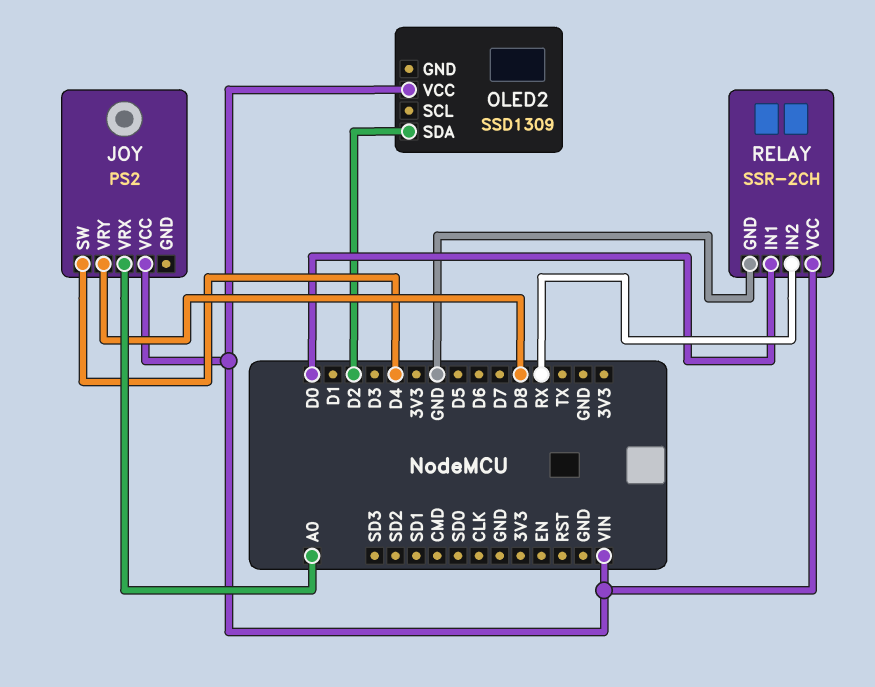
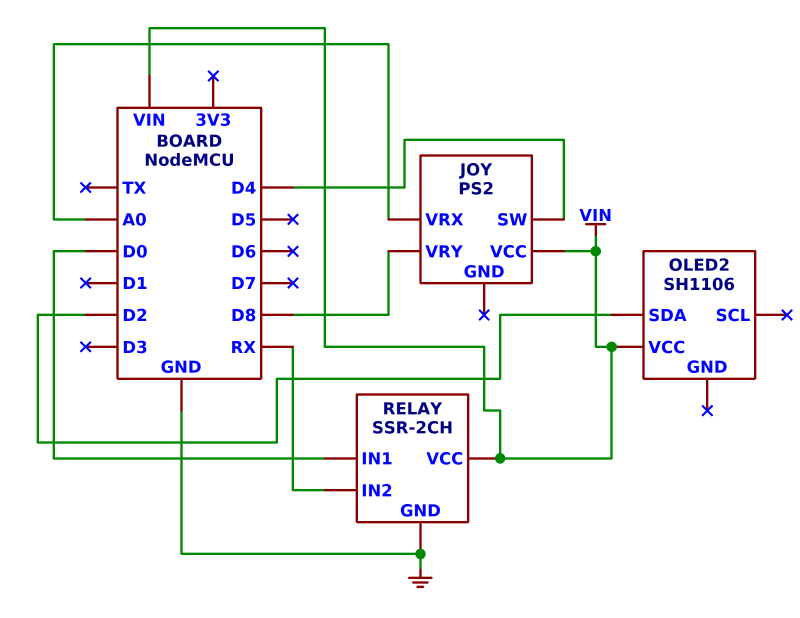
OLED2: SSD1309 -> SH1106

